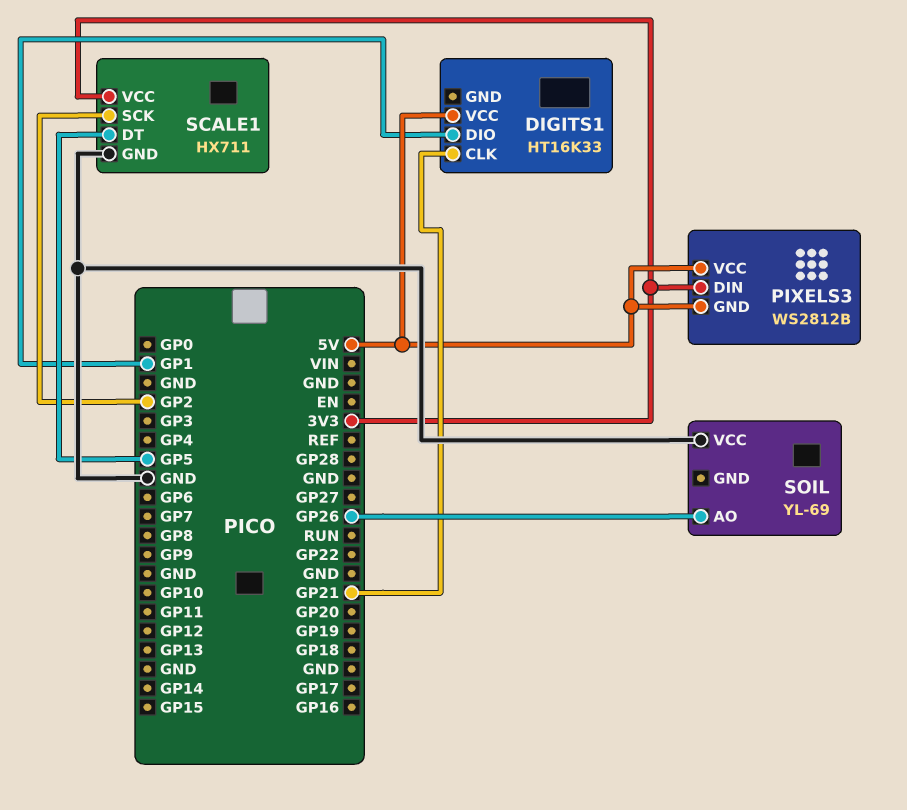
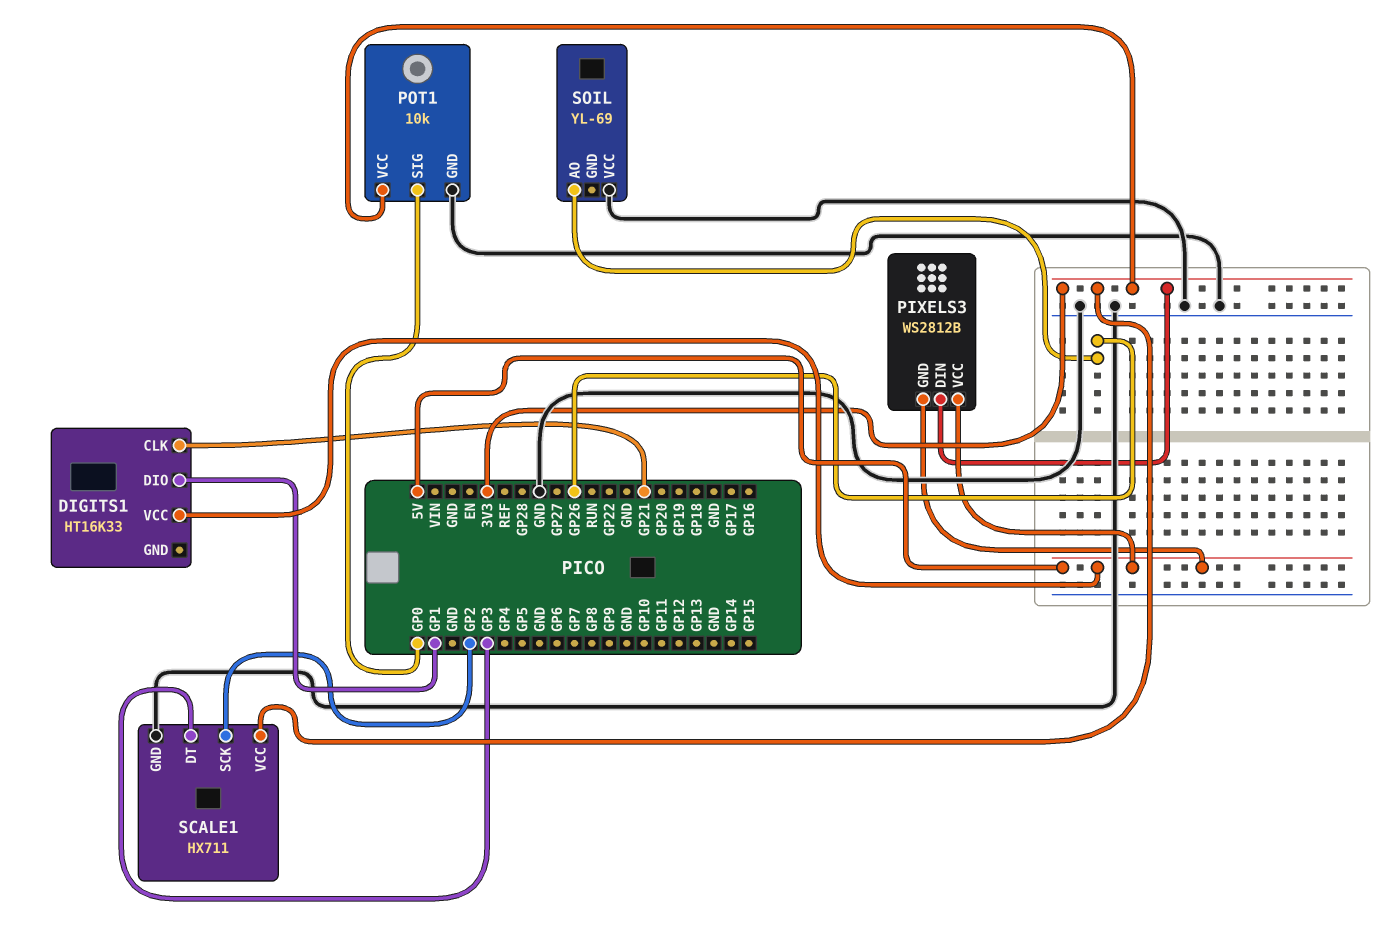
POT1: none -> 10k
POT1 pin GND: none -> GND
POT1 pin SIG: none -> GP0
POT1 pin VCC: none -> 3V3
SCALE1 pin DT: GP5 -> GP3

